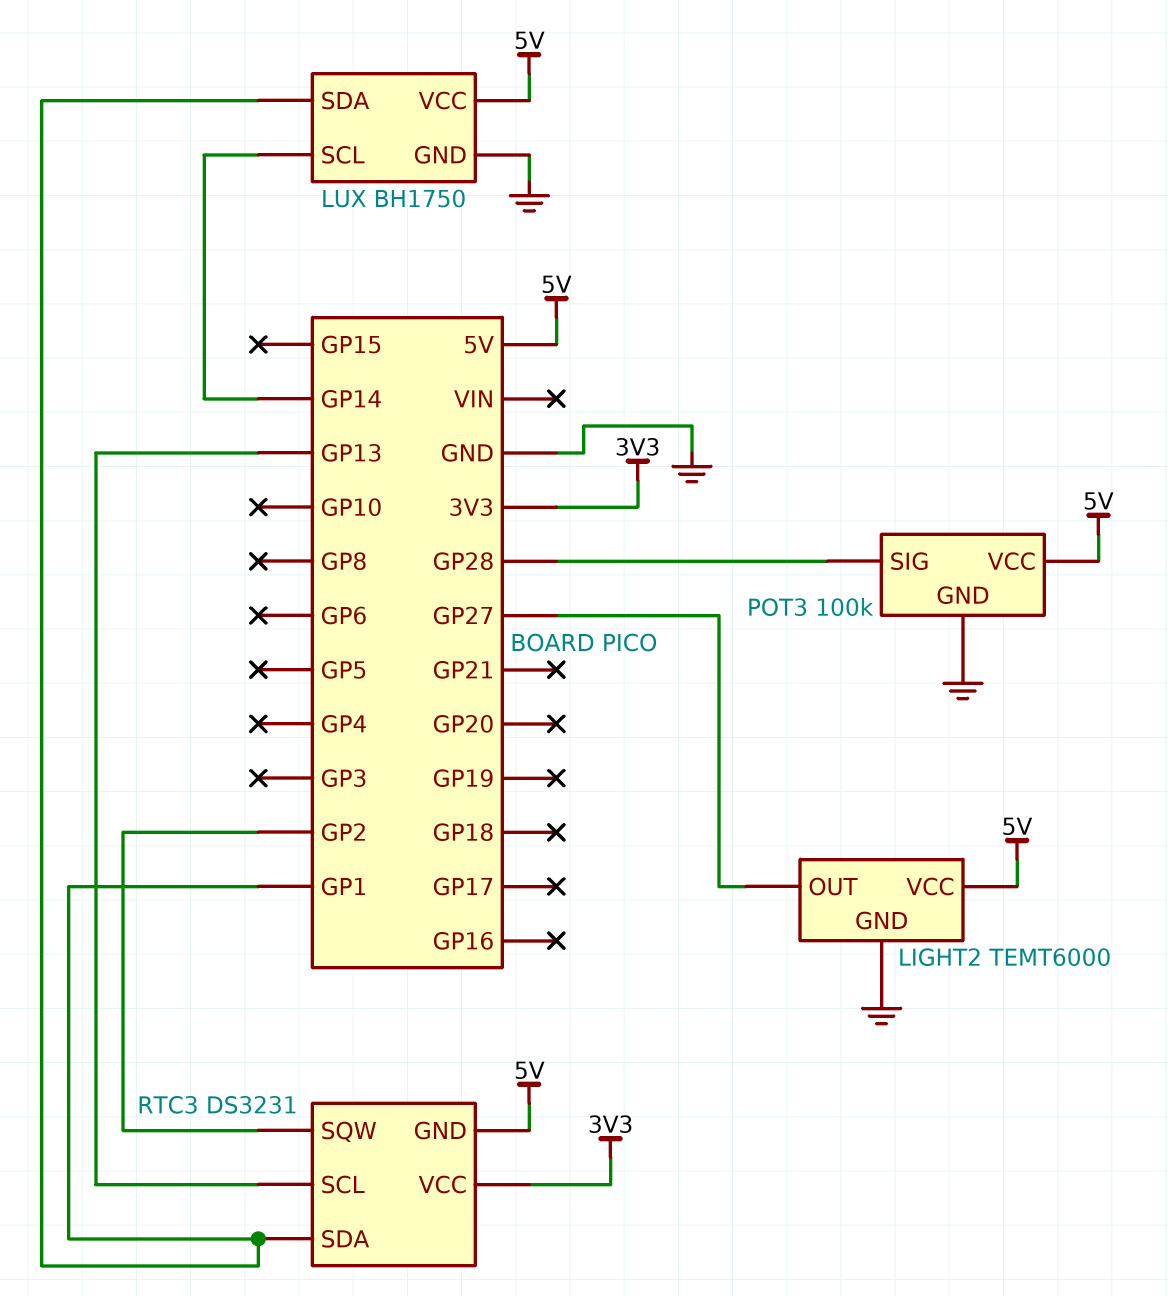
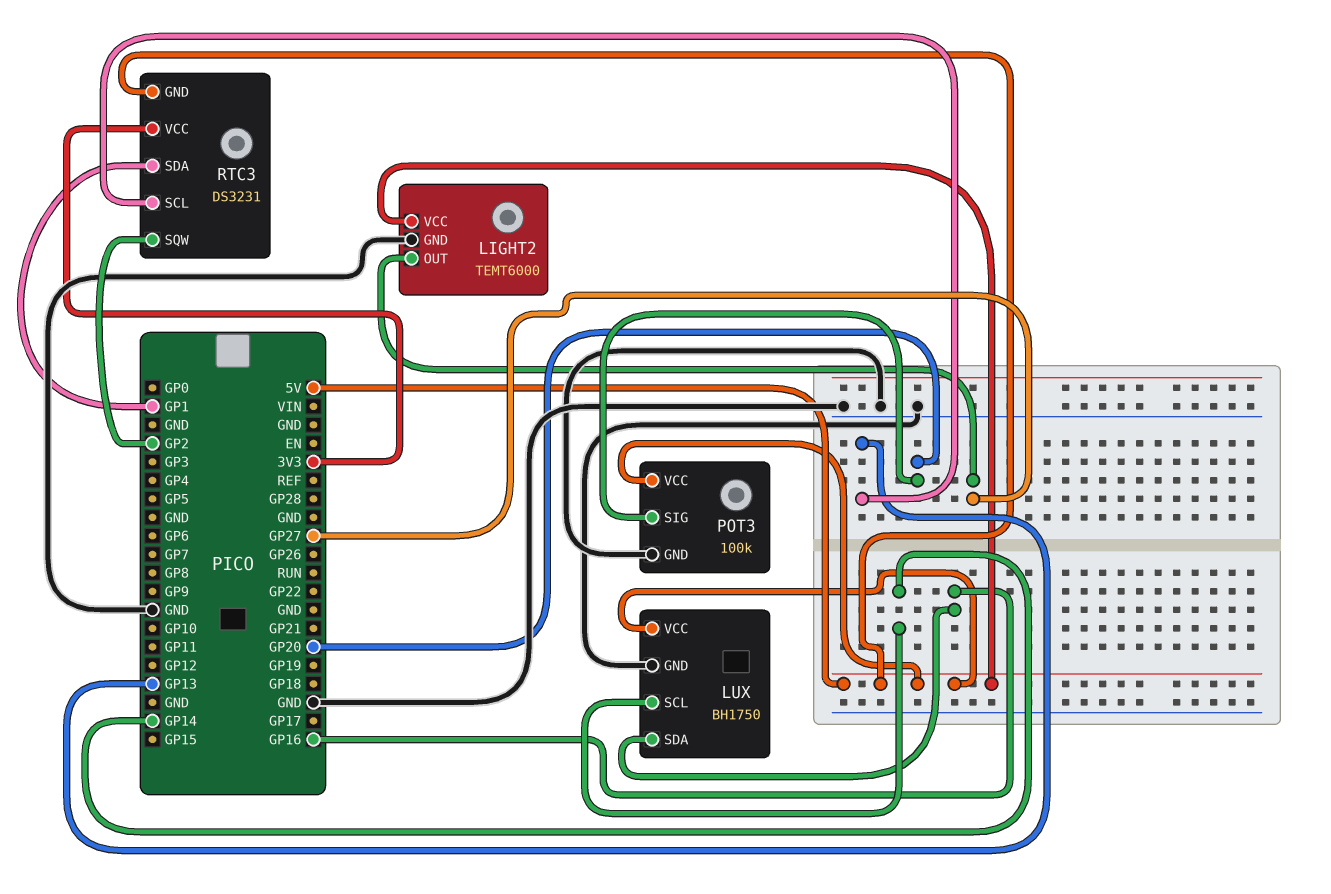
LUX pin SDA: GP1 -> GP16
POT3 pin SIG: GP28 -> GP20

